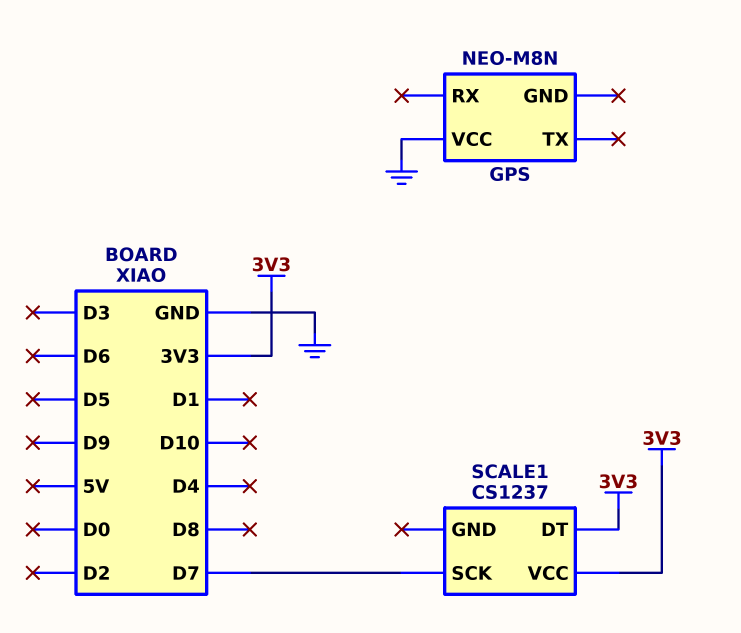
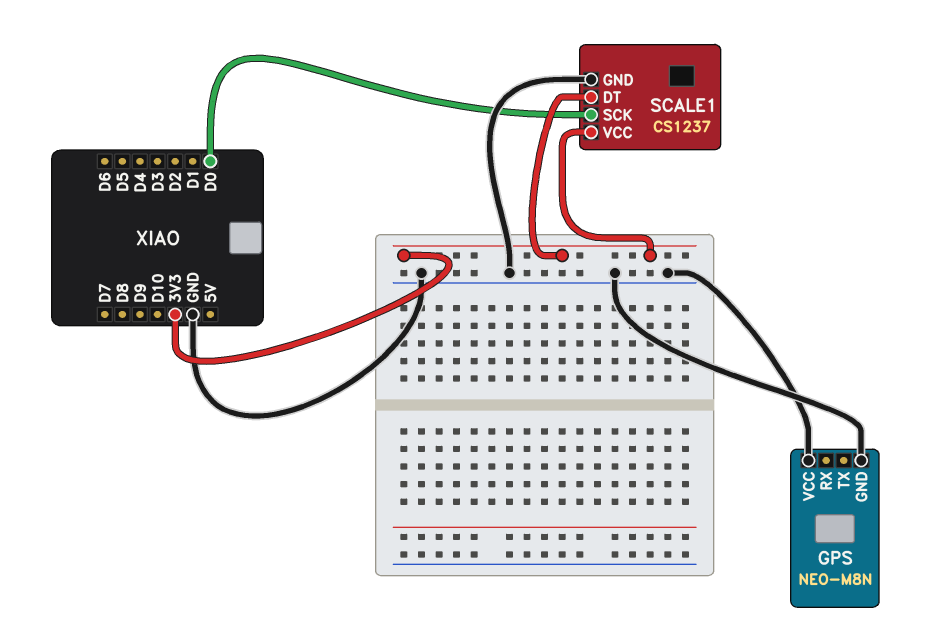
GPS pin GND: none -> GND
SCALE1 pin GND: none -> GND
SCALE1 pin SCK: D7 -> D0

